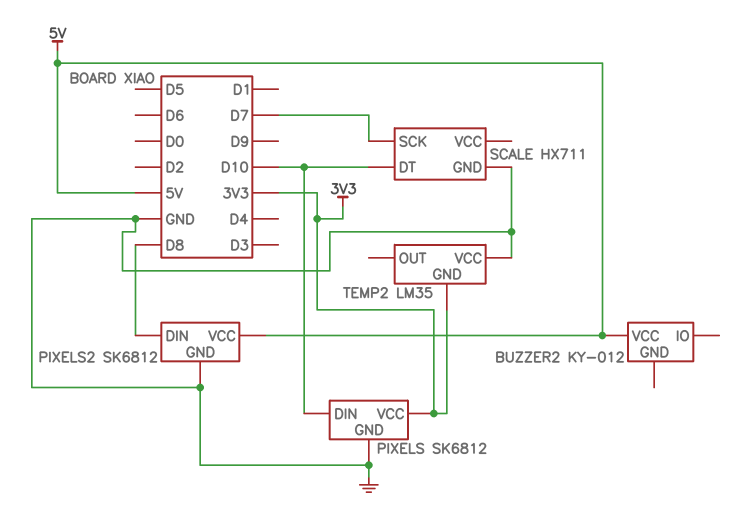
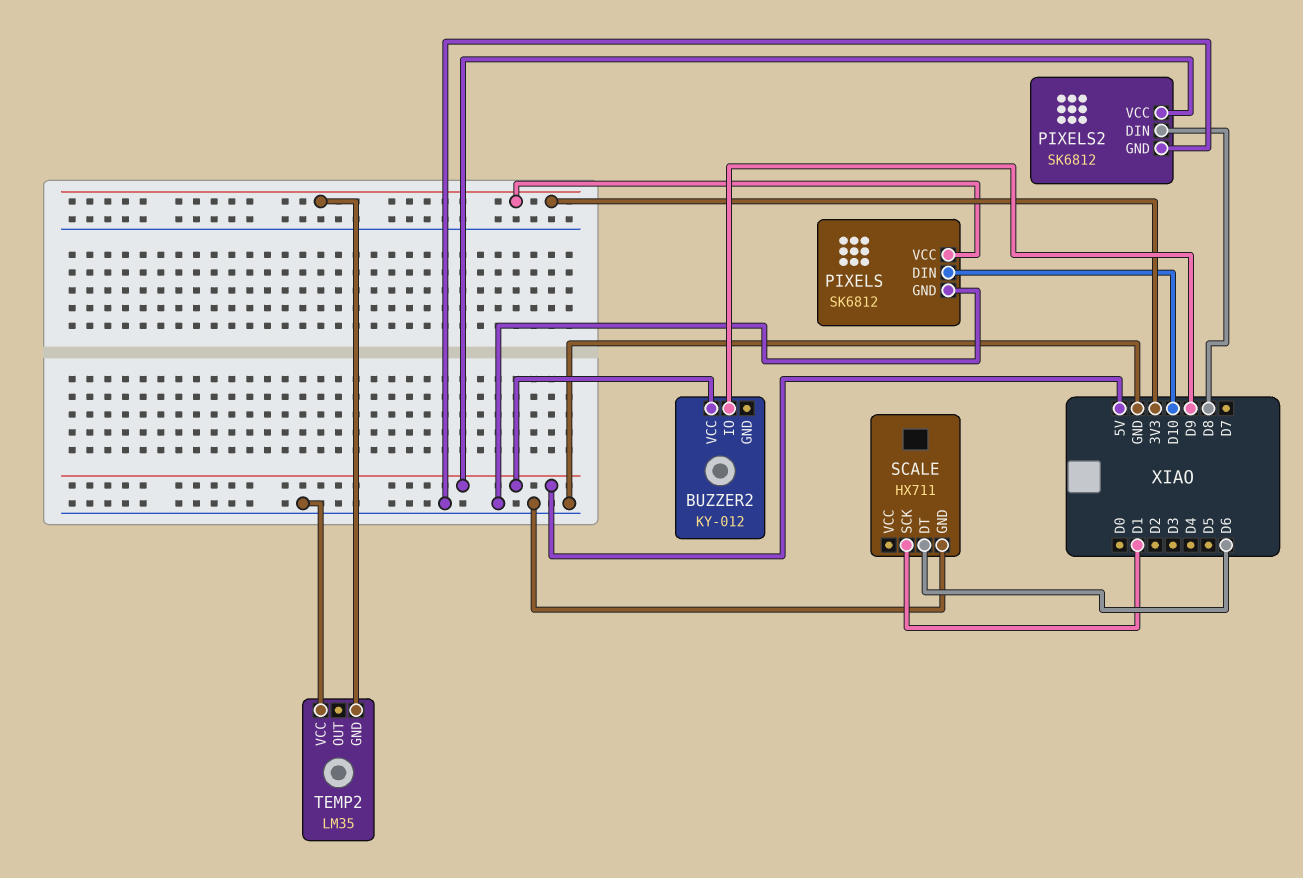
BUZZER2 pin IO: none -> D9
SCALE pin DT: D10 -> D6
SCALE pin SCK: D7 -> D1

